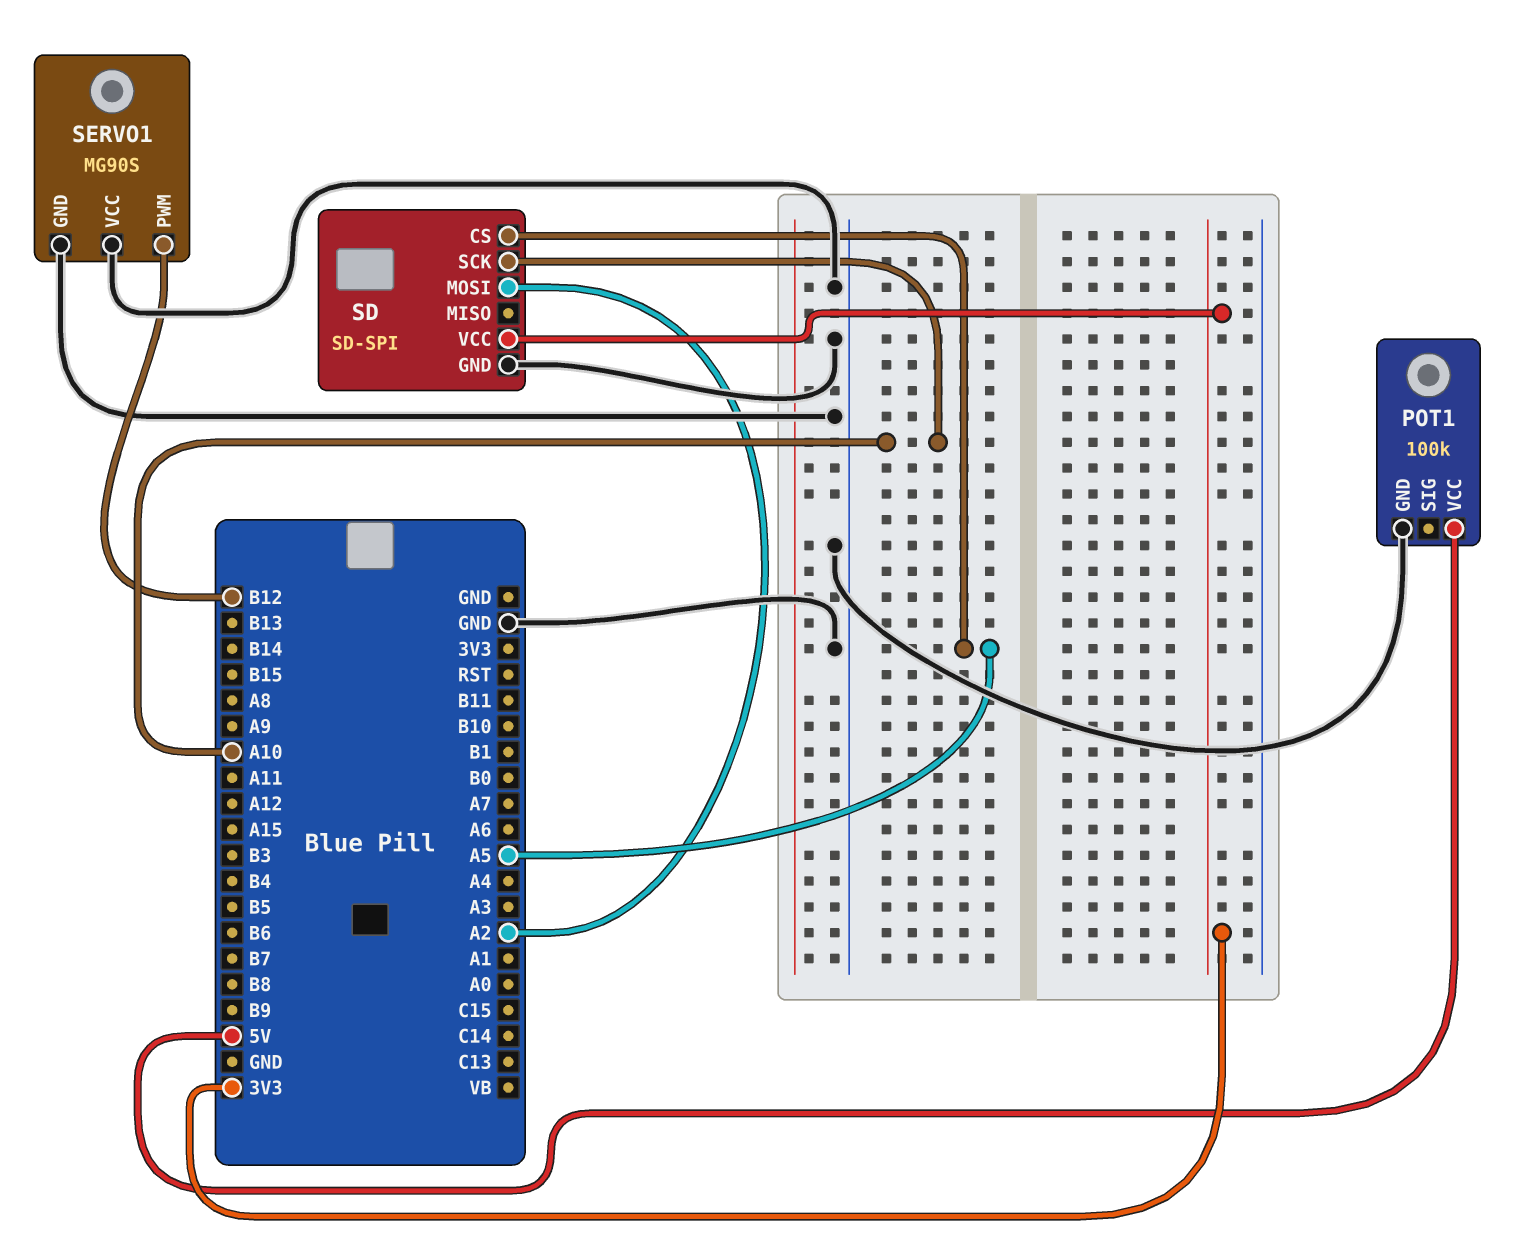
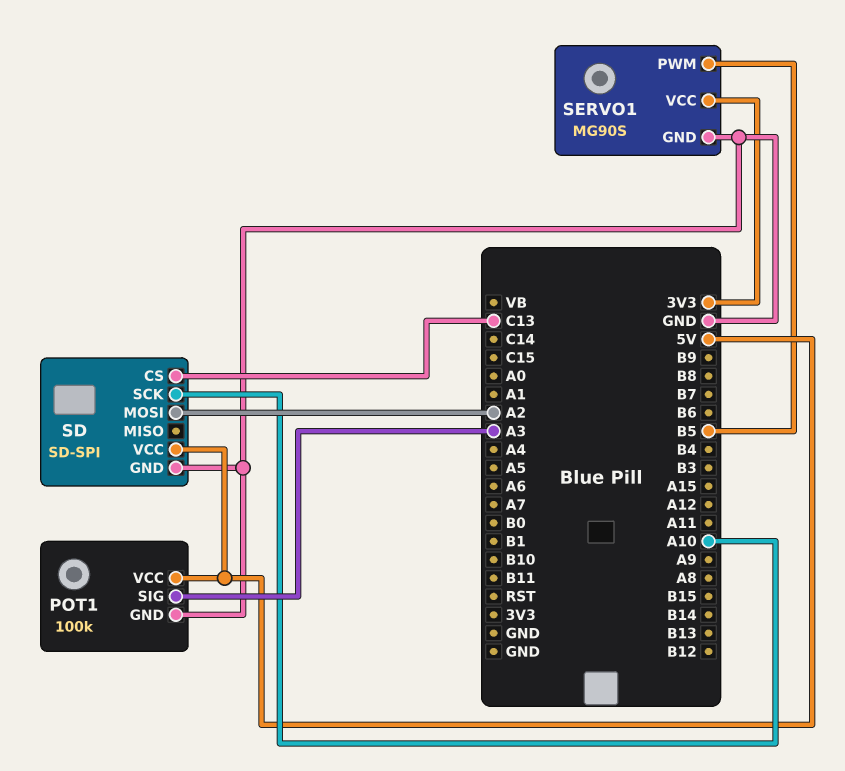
POT1 pin SIG: none -> A3
SD pin CS: A5 -> C13
SD pin VCC: 3V3 -> 5V
SERVO1 pin PWM: B12 -> B5
SERVO1 pin VCC: GND -> 3V3

